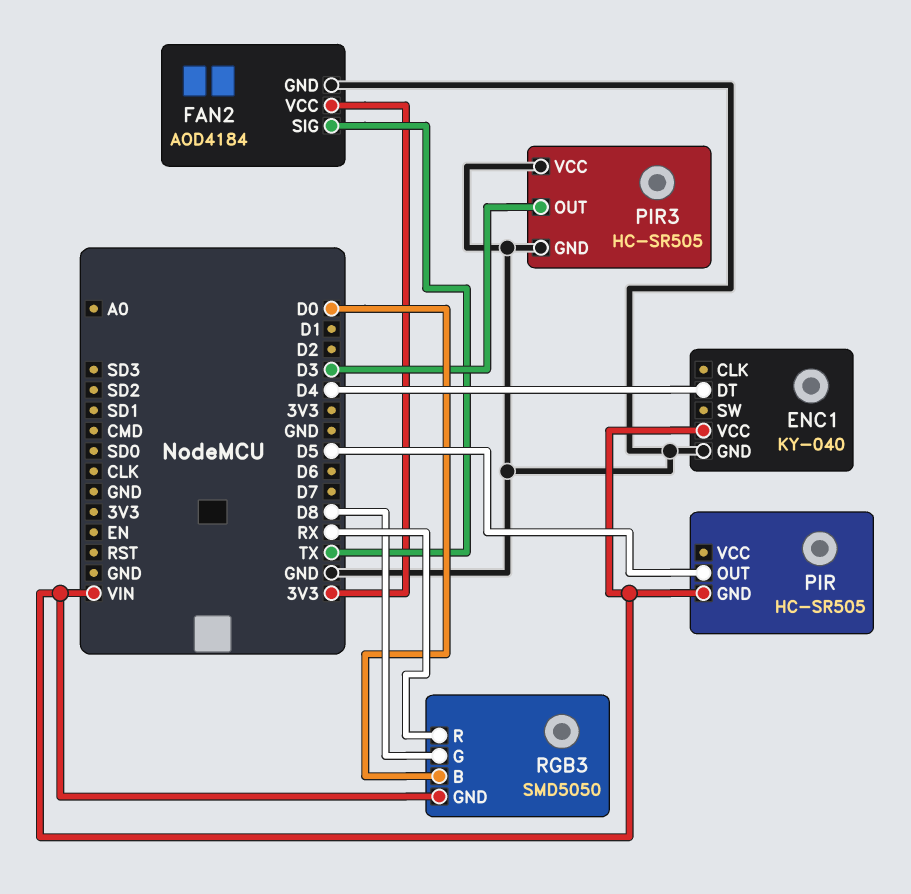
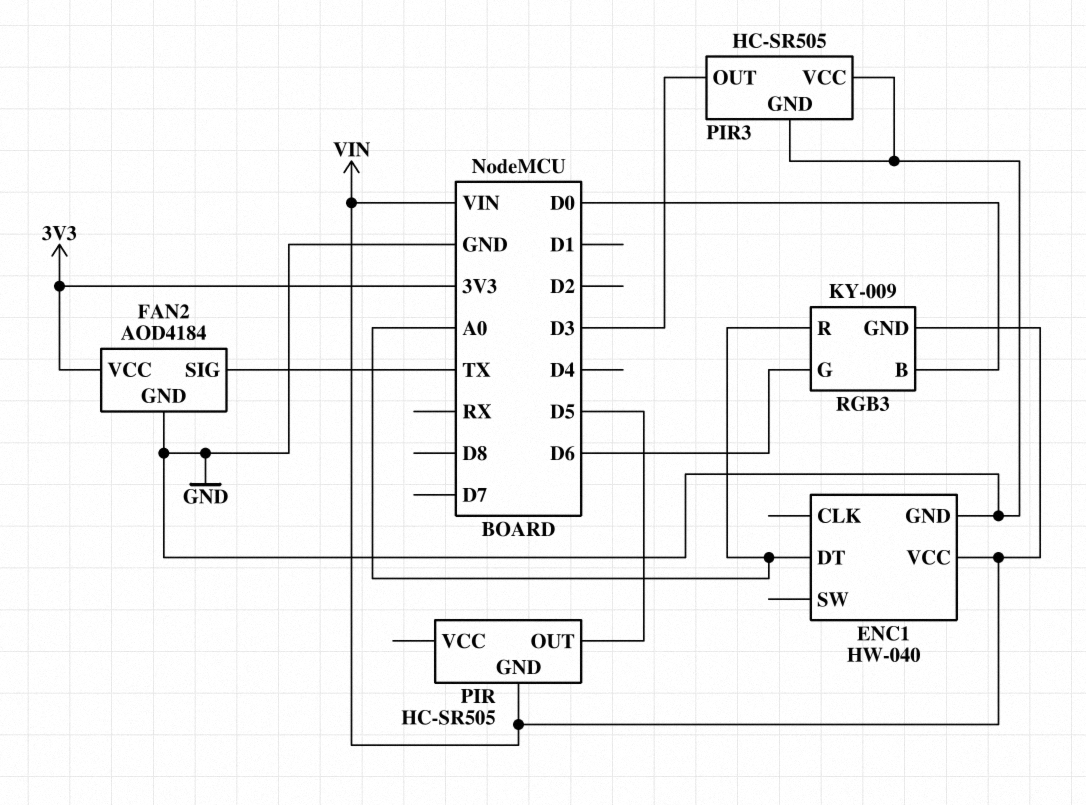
ENC1: KY-040 -> HW-040
ENC1 pin DT: D4 -> A0
RGB3: SMD5050 -> KY-009
RGB3 pin G: D8 -> D6
RGB3 pin R: RX -> A0

